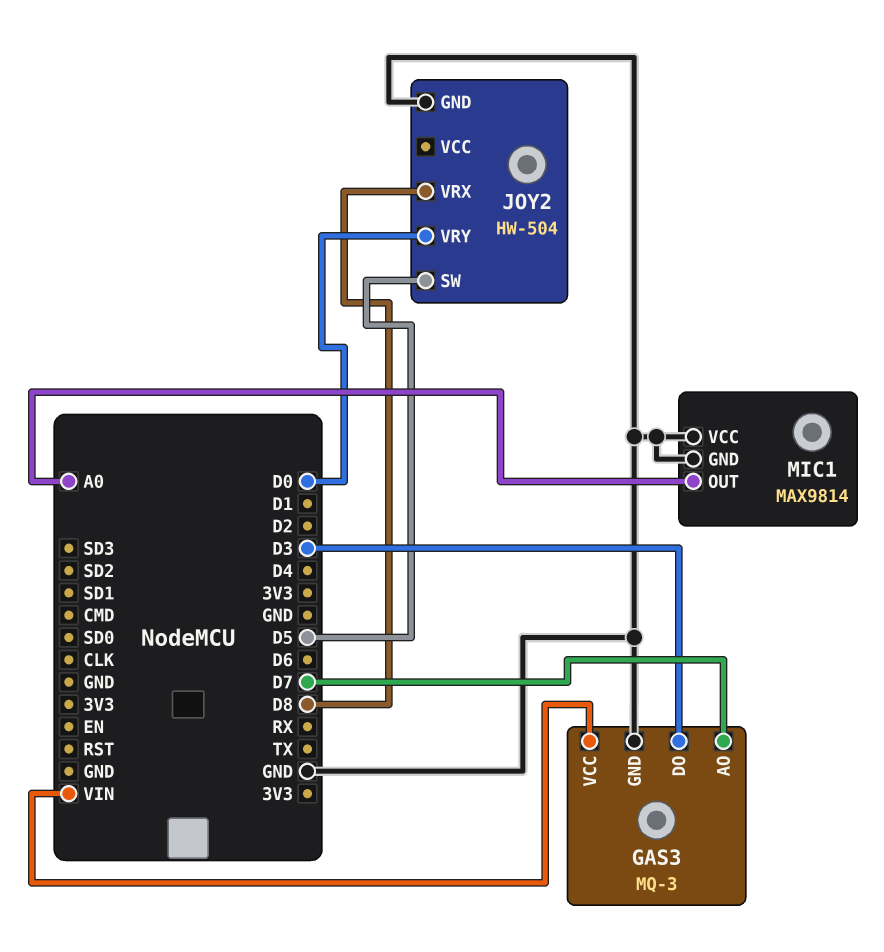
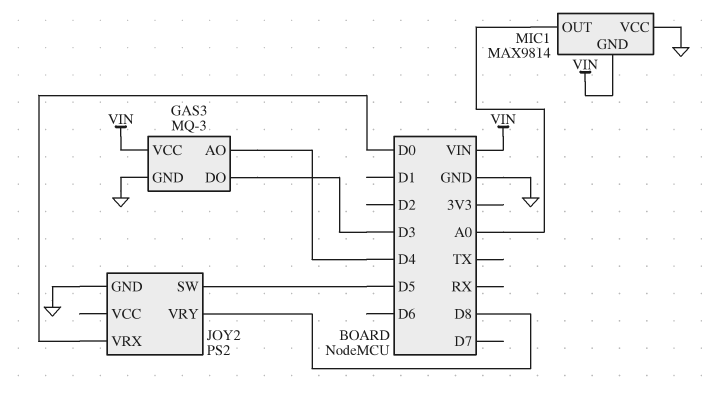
GAS3 pin AO: D7 -> D4
JOY2: HW-504 -> PS2
JOY2 pin VRX: D8 -> D0
JOY2 pin VRY: D0 -> D8
MIC1 pin GND: GND -> VIN

